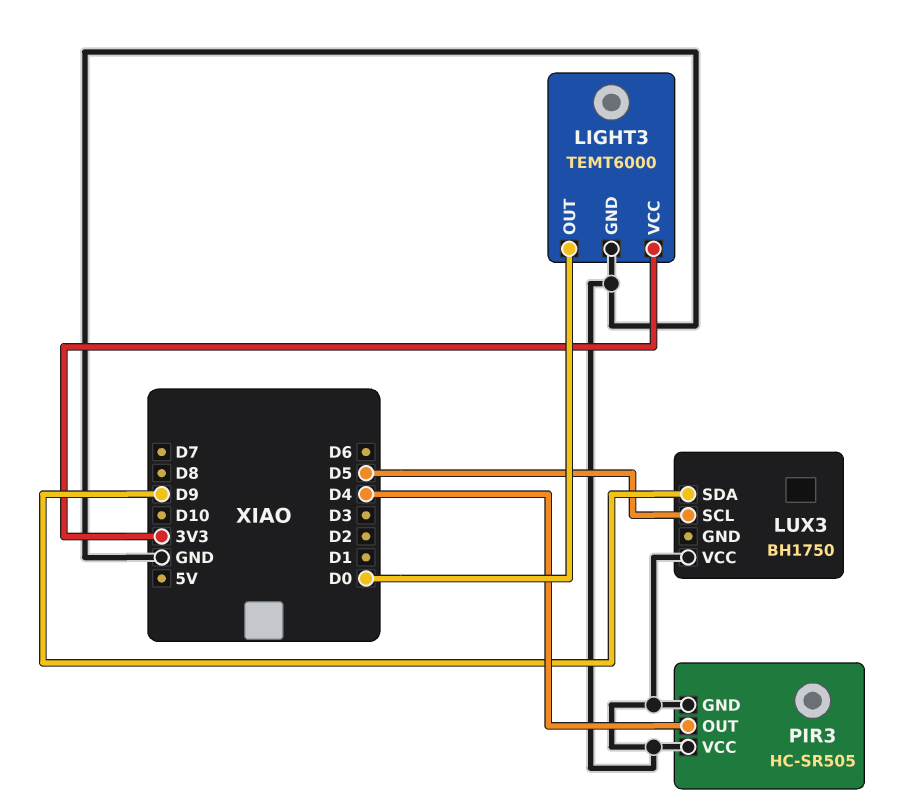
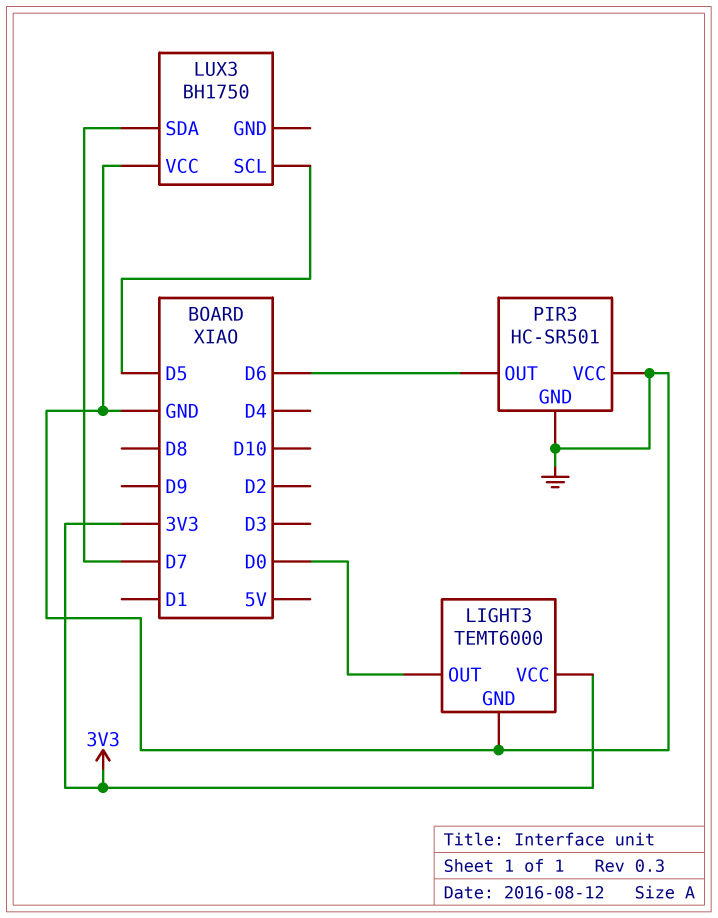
LUX3 pin SDA: D9 -> D7
PIR3: HC-SR505 -> HC-SR501
PIR3 pin OUT: D4 -> D6

